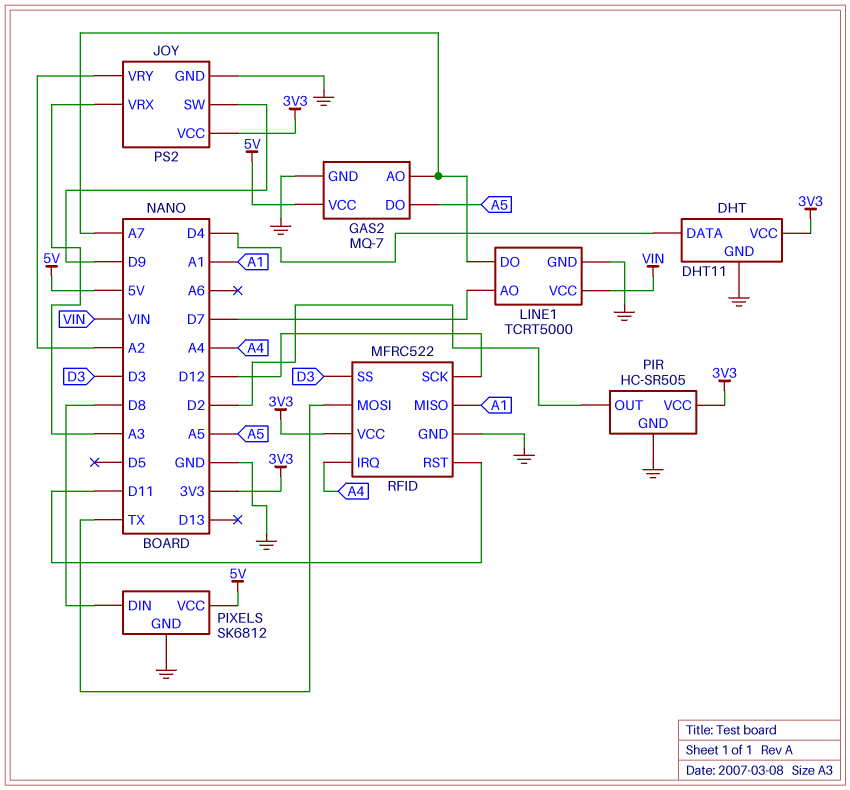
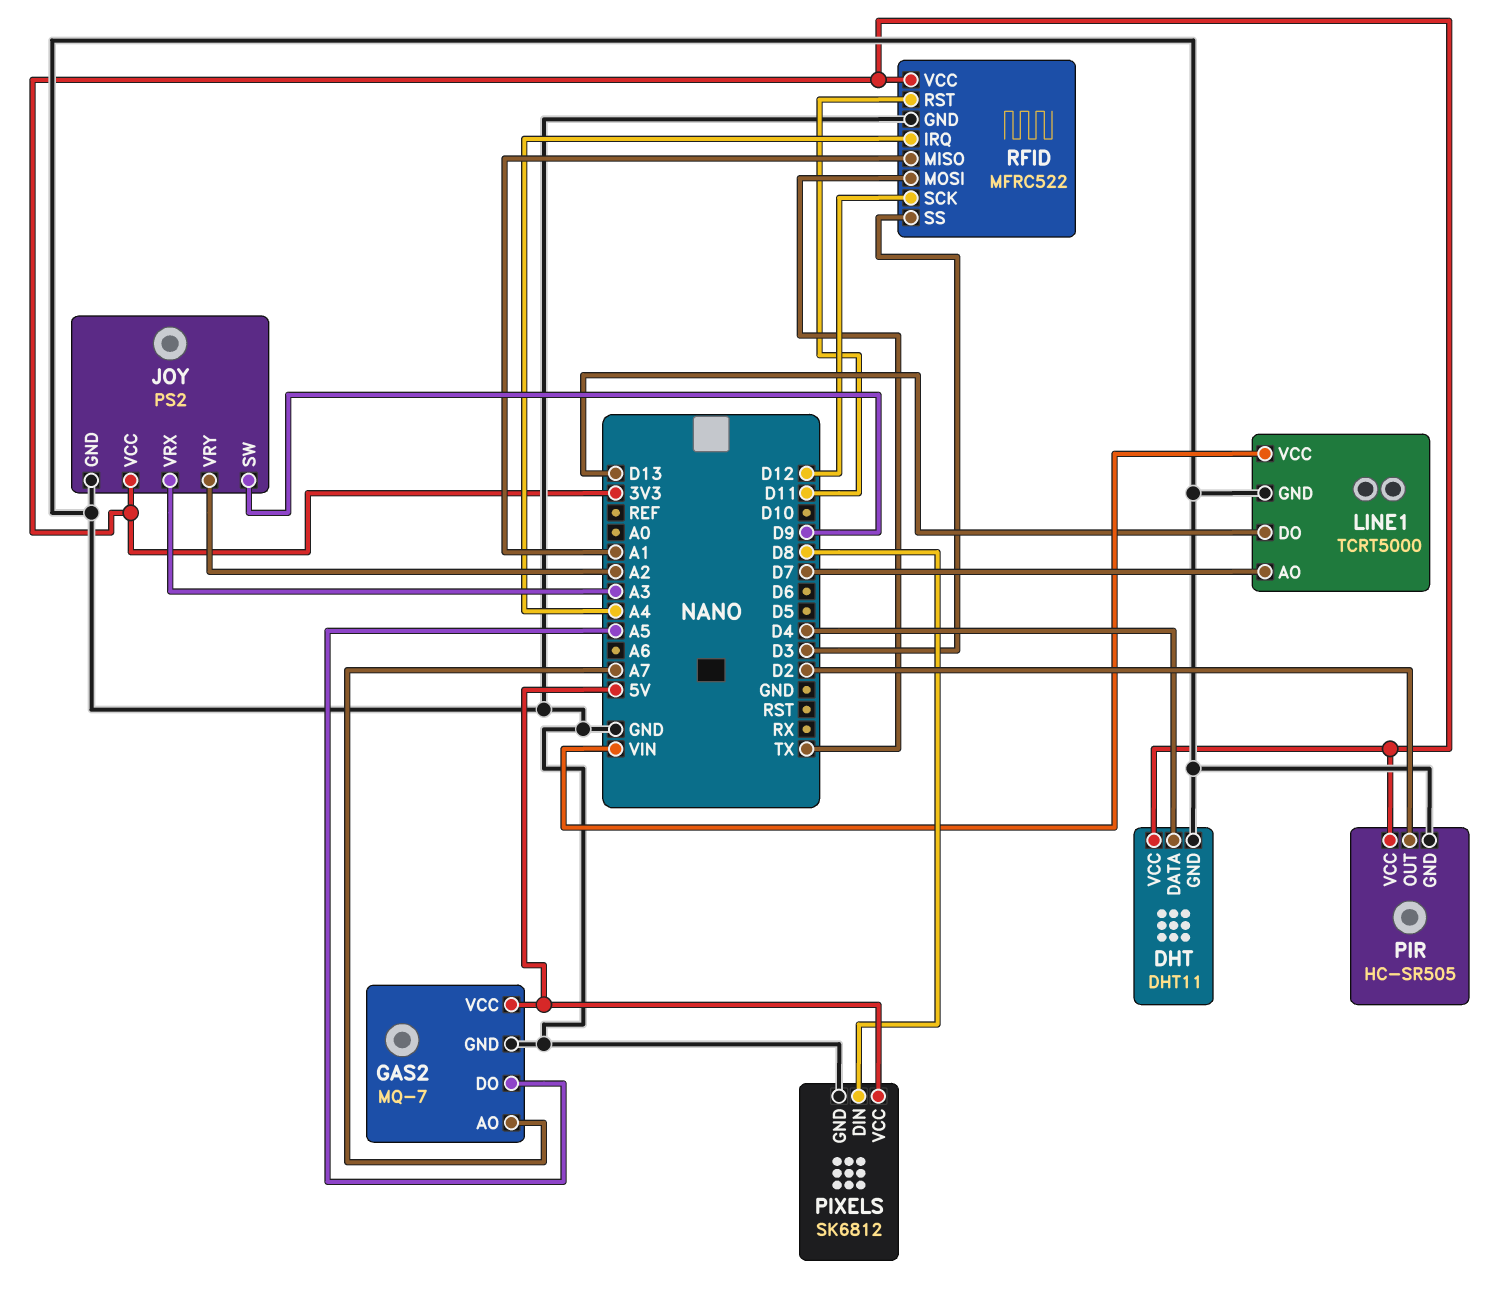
LINE1 pin DO: A7 -> D13

